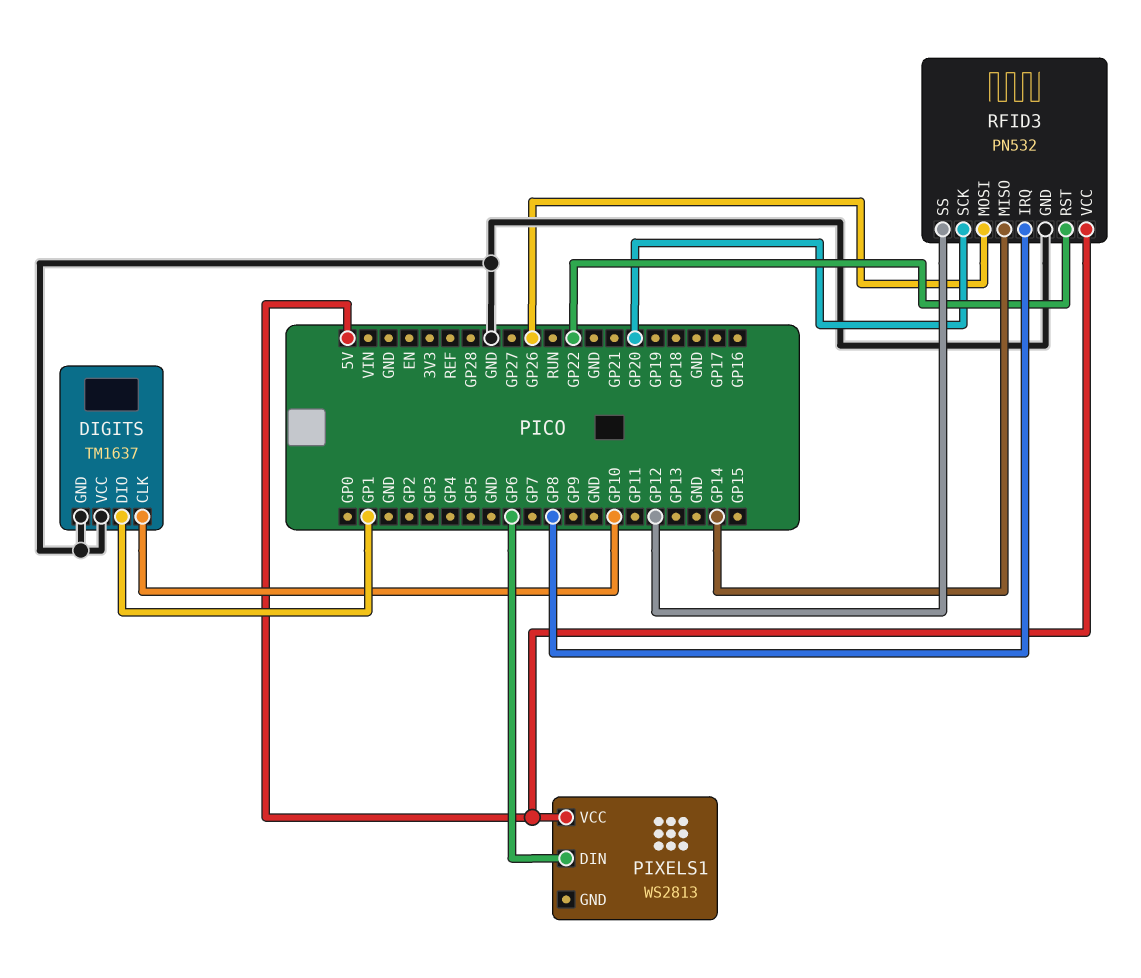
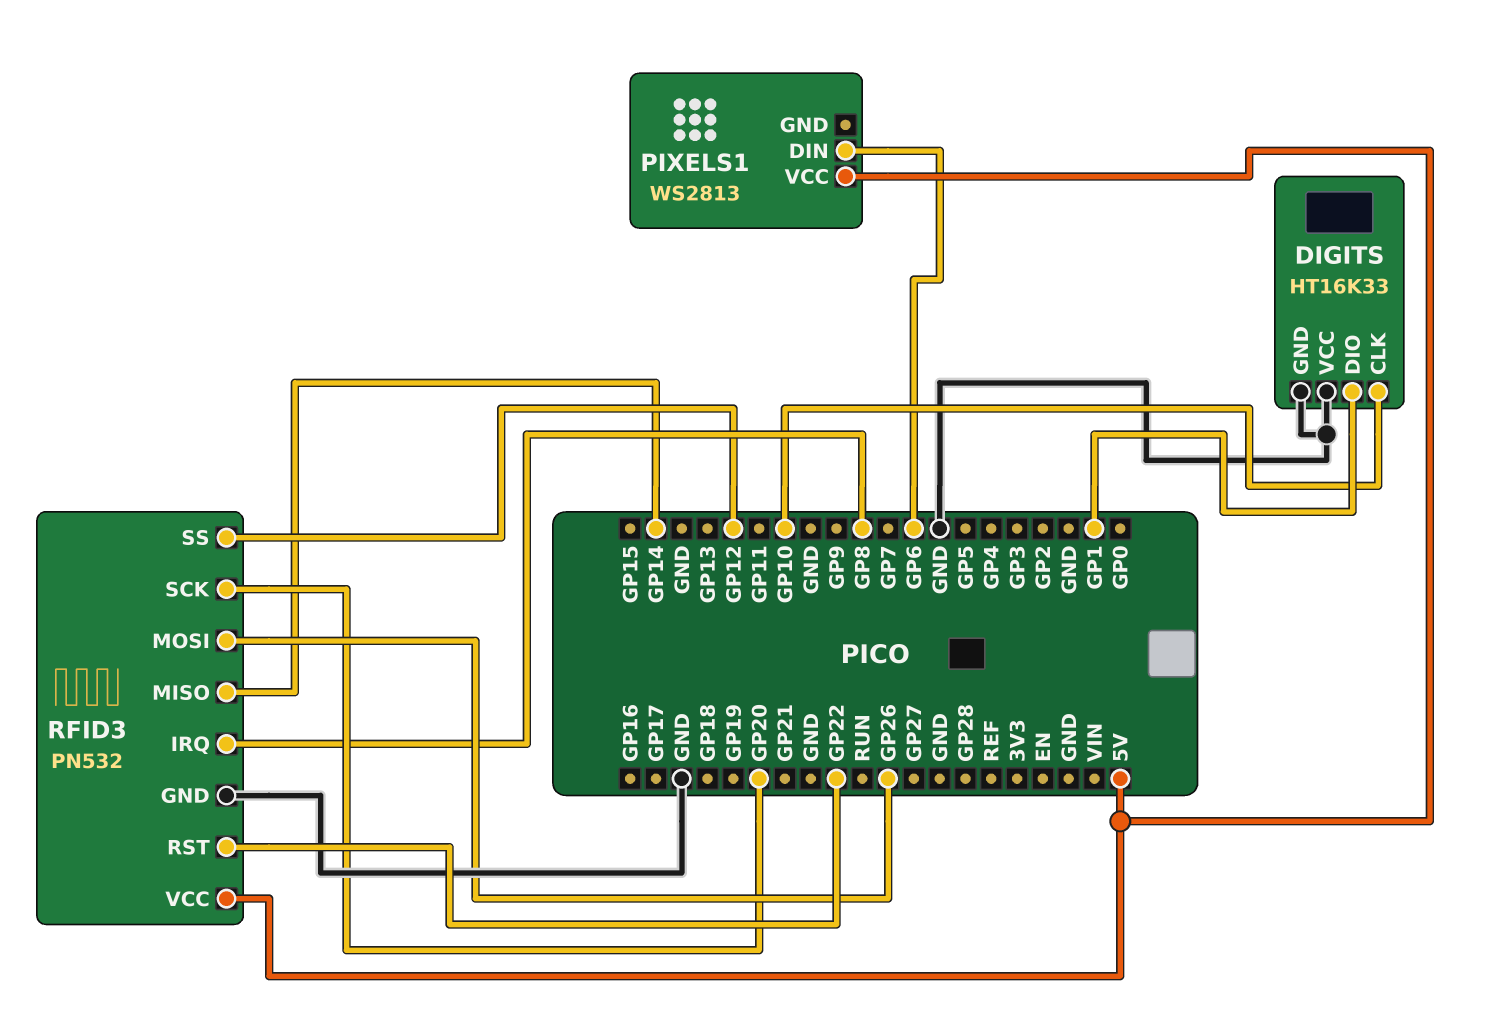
DIGITS: TM1637 -> HT16K33

